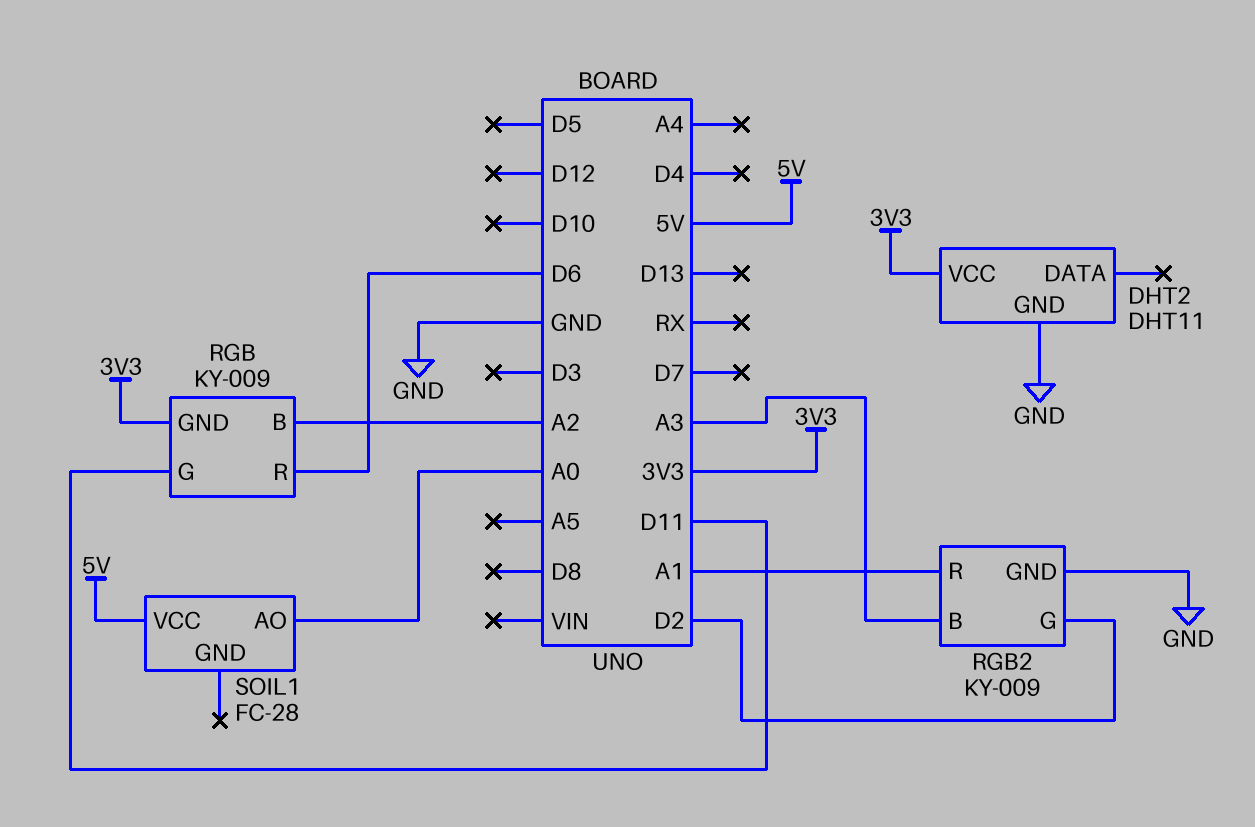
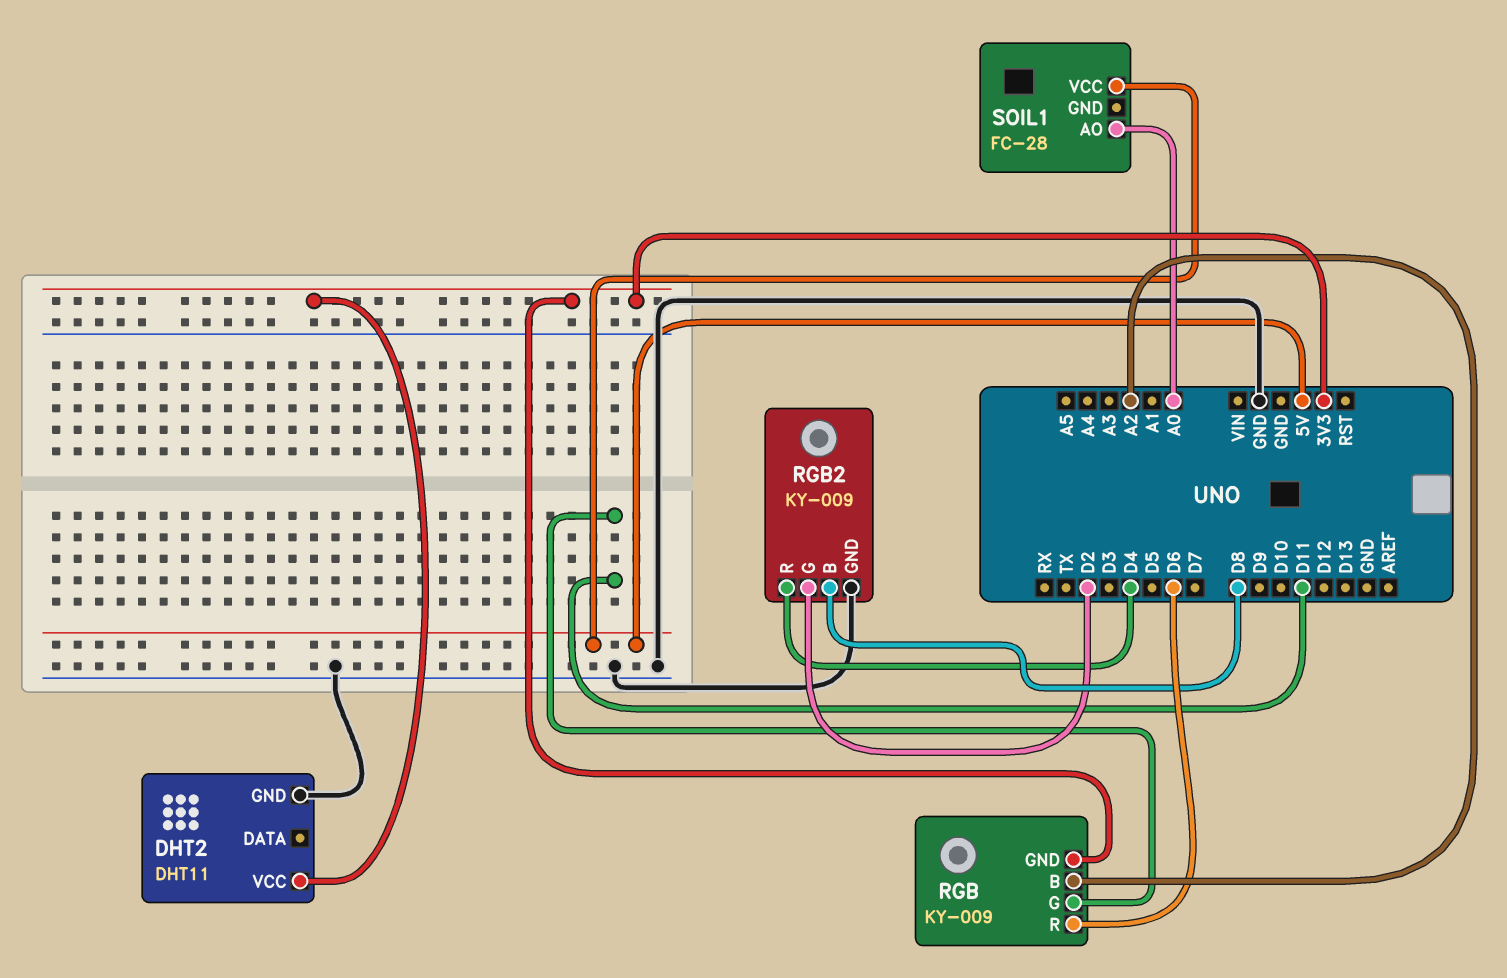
RGB2 pin B: A3 -> D8
RGB2 pin R: A1 -> D4

